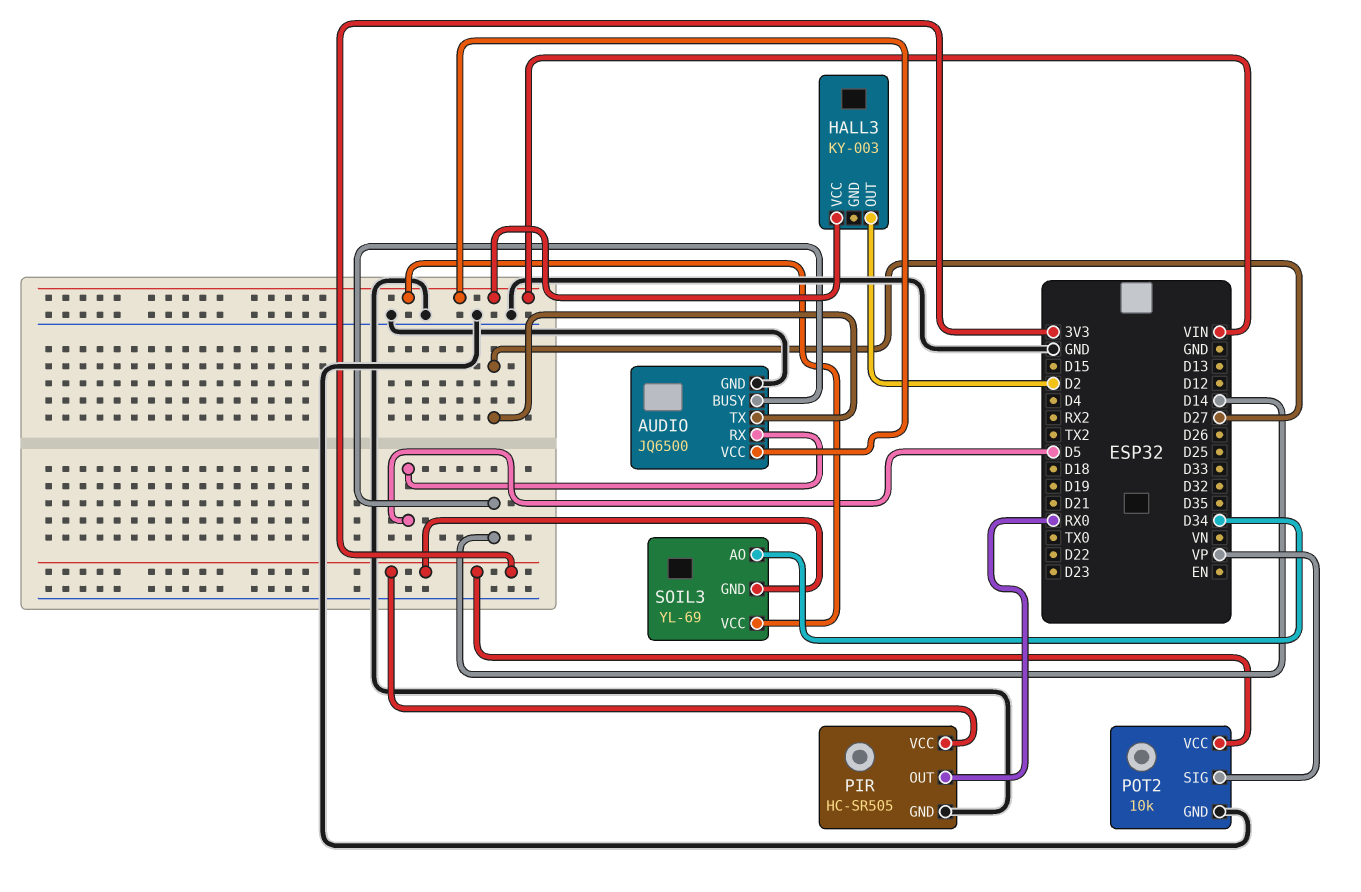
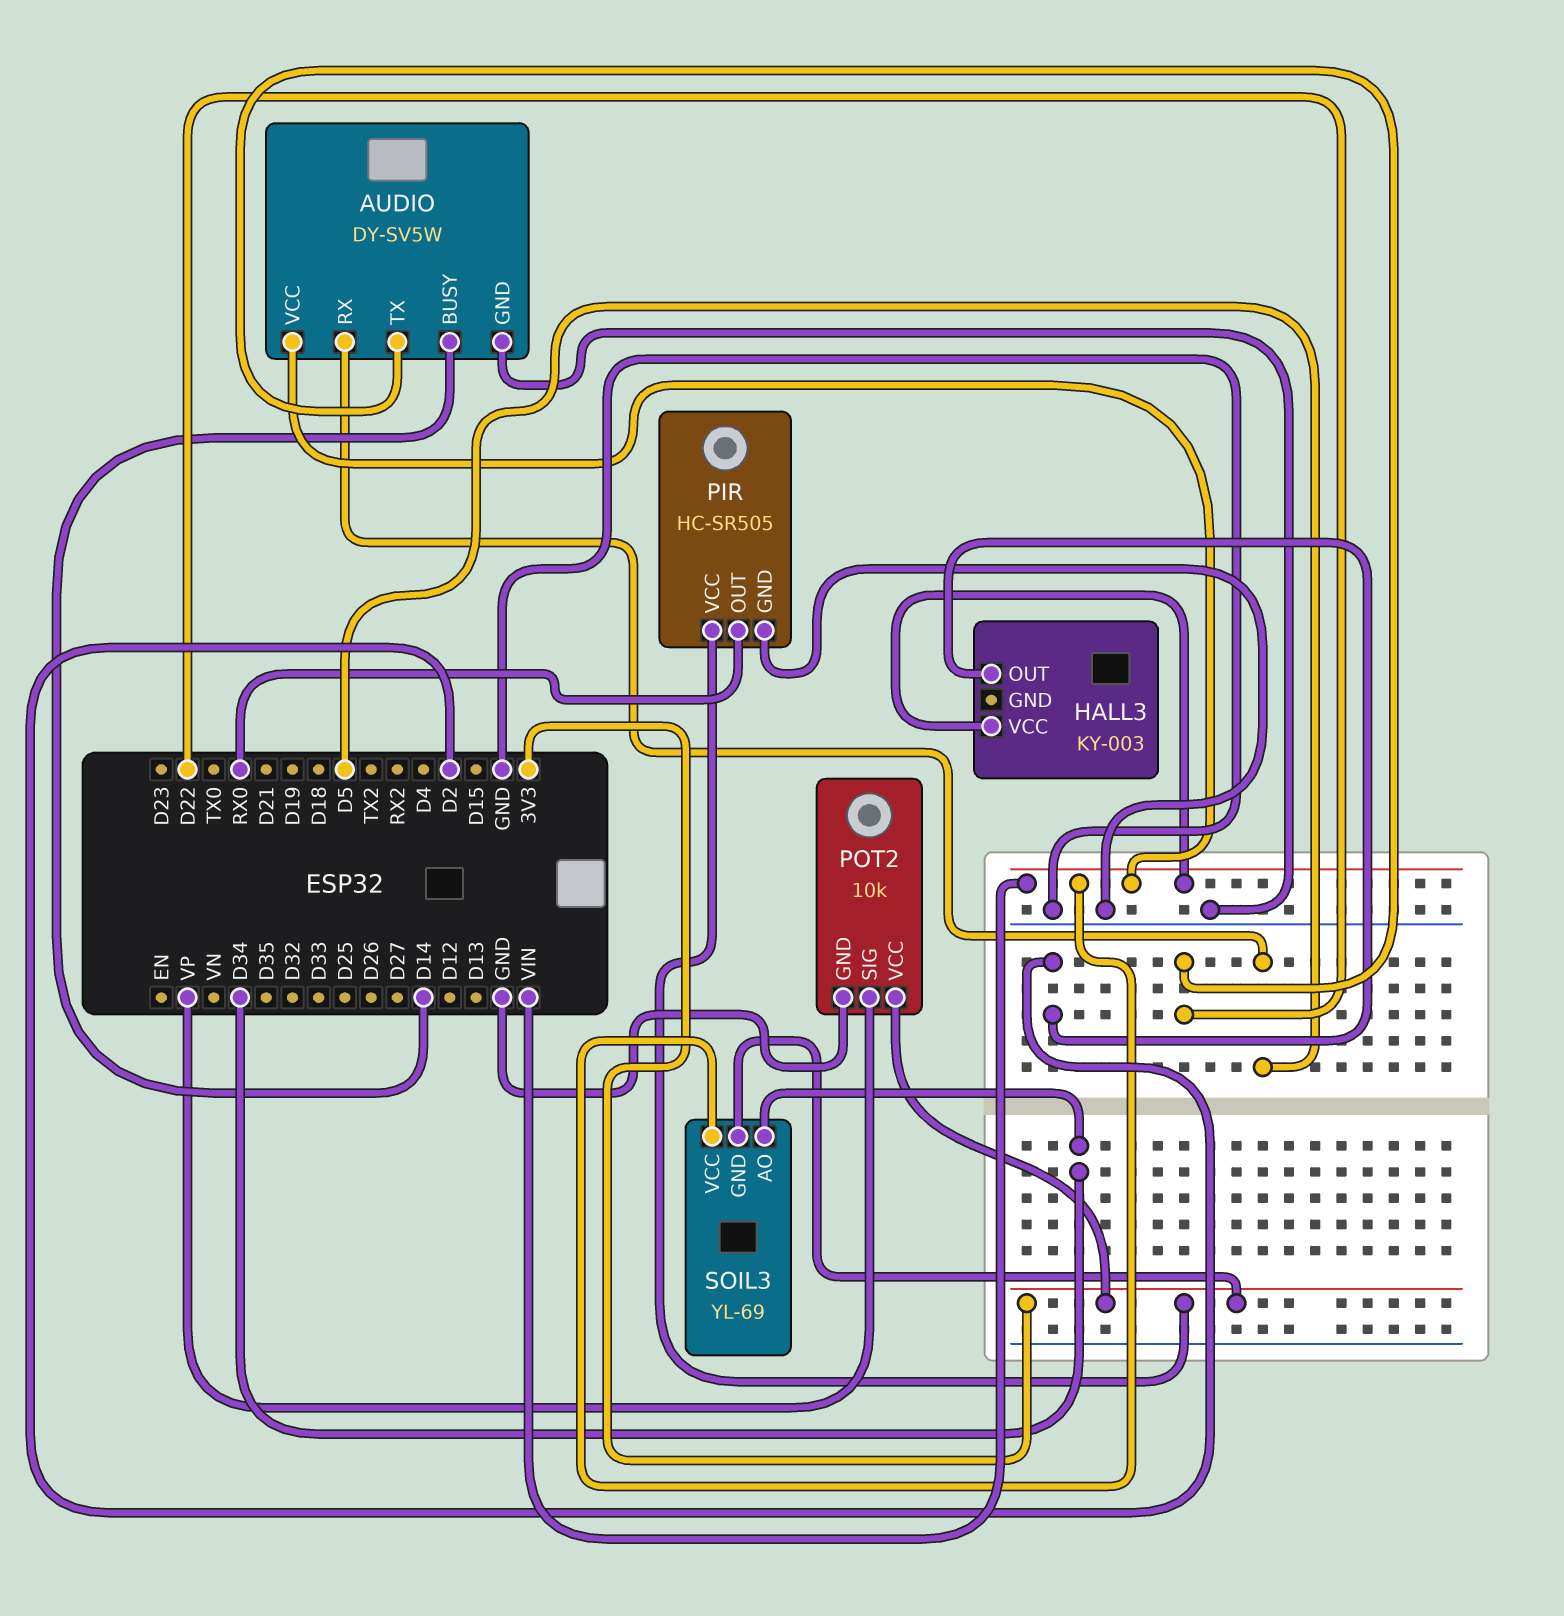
AUDIO: JQ6500 -> DY-SV5W
AUDIO pin TX: D27 -> D22

